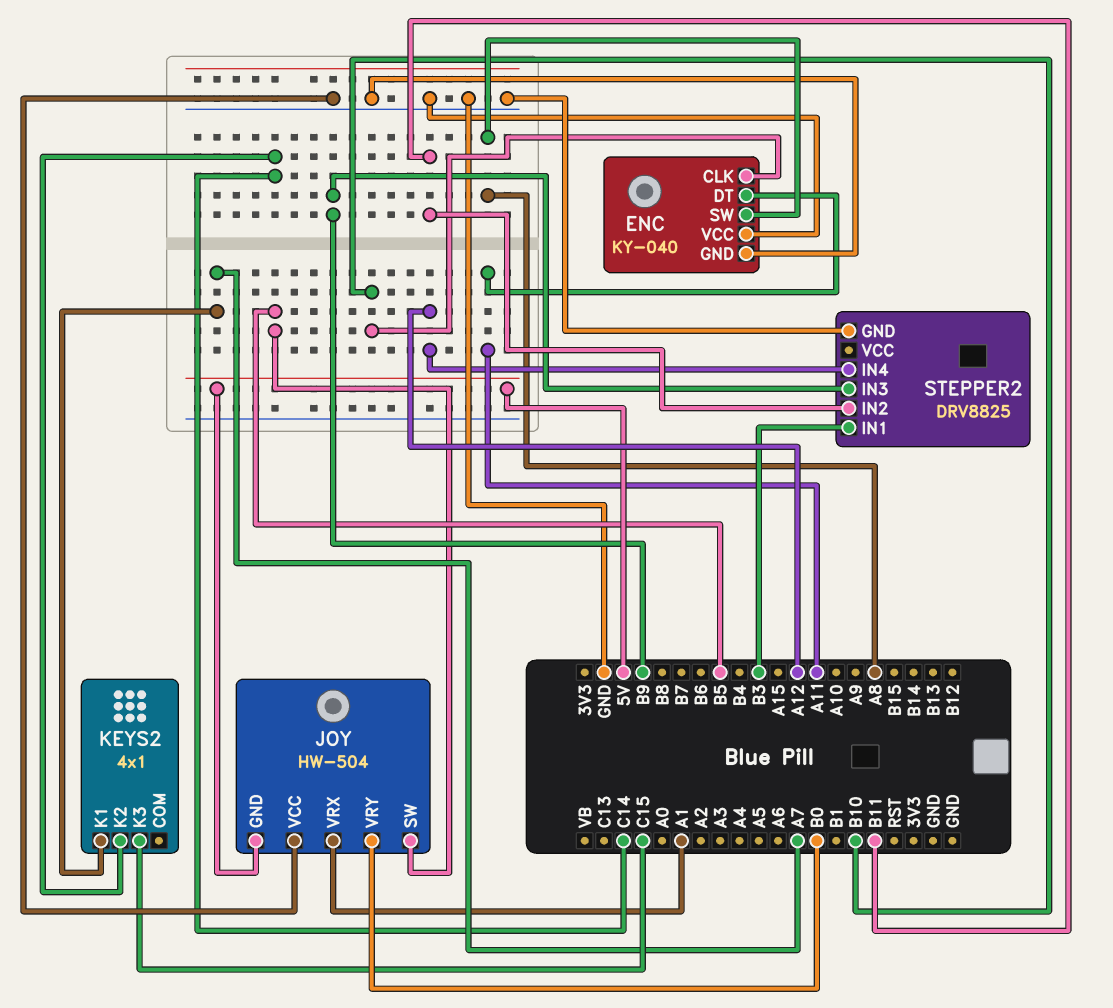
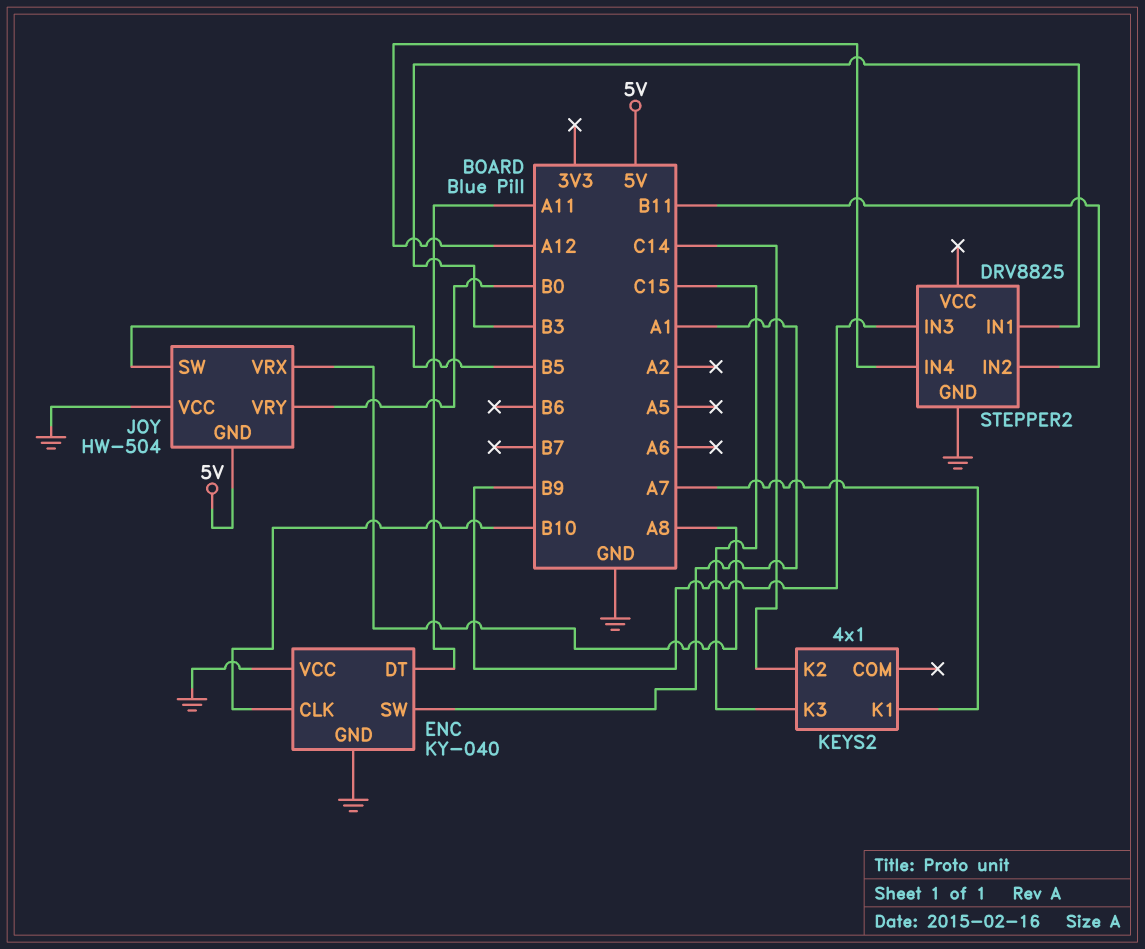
ENC pin SW: A8 -> A1
JOY pin VRX: A1 -> A8

